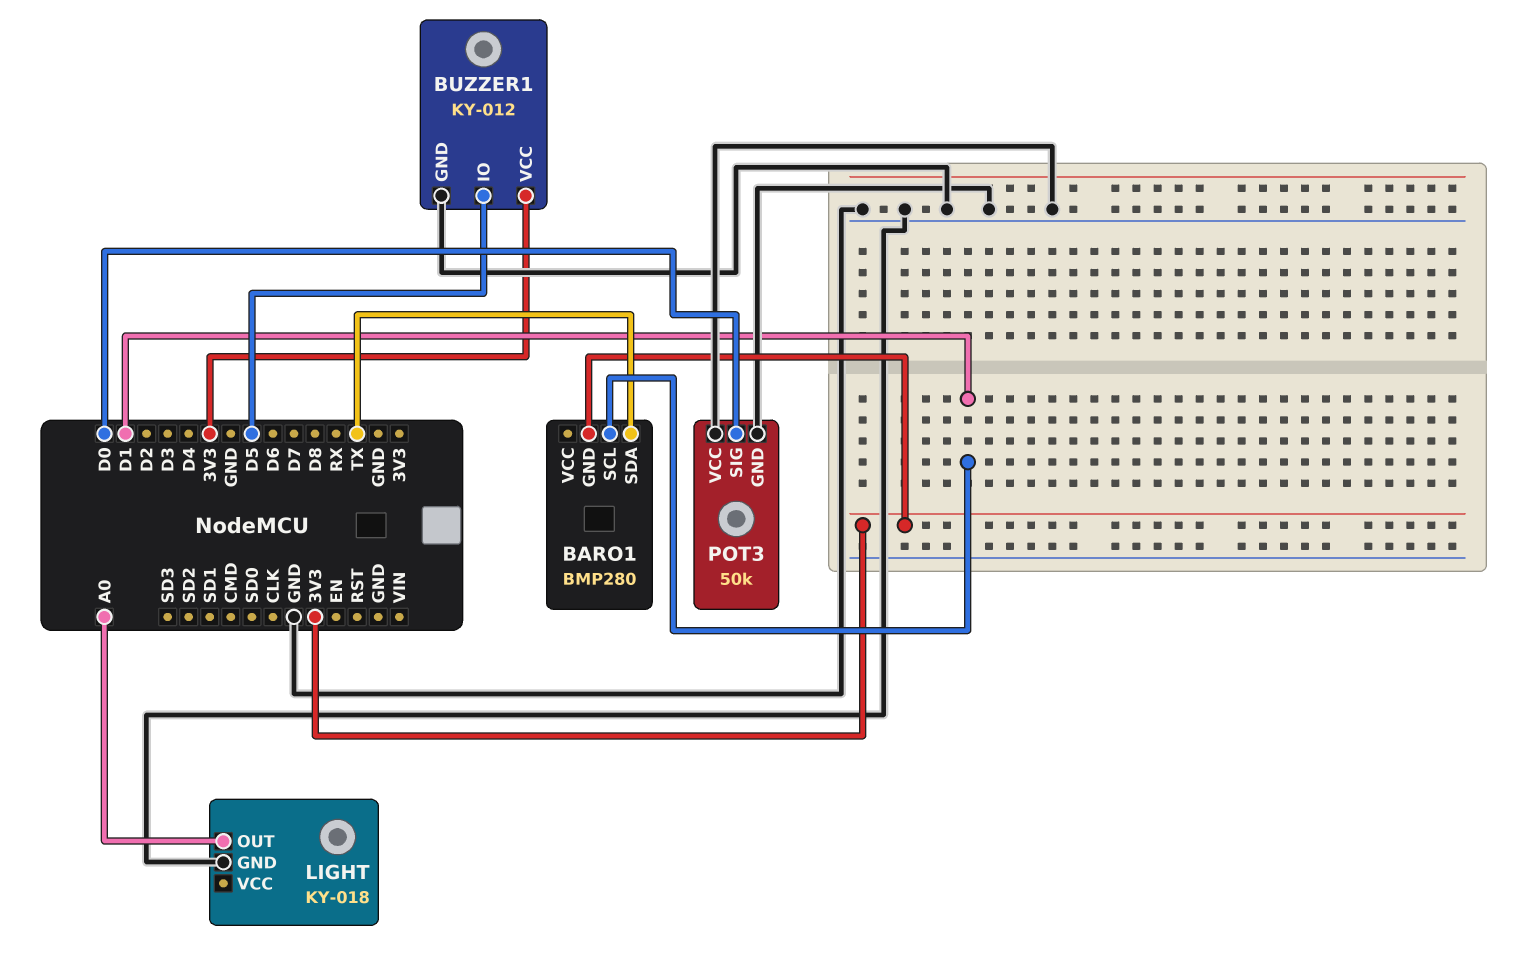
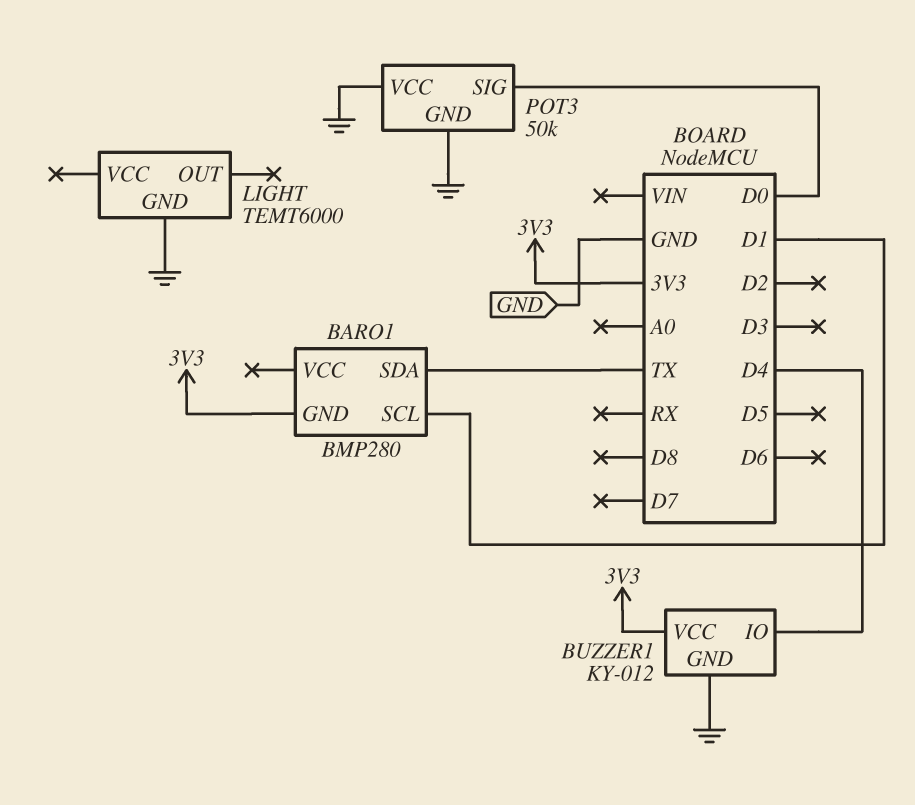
BUZZER1 pin IO: D5 -> D4
LIGHT: KY-018 -> TEMT6000
LIGHT pin OUT: A0 -> none

